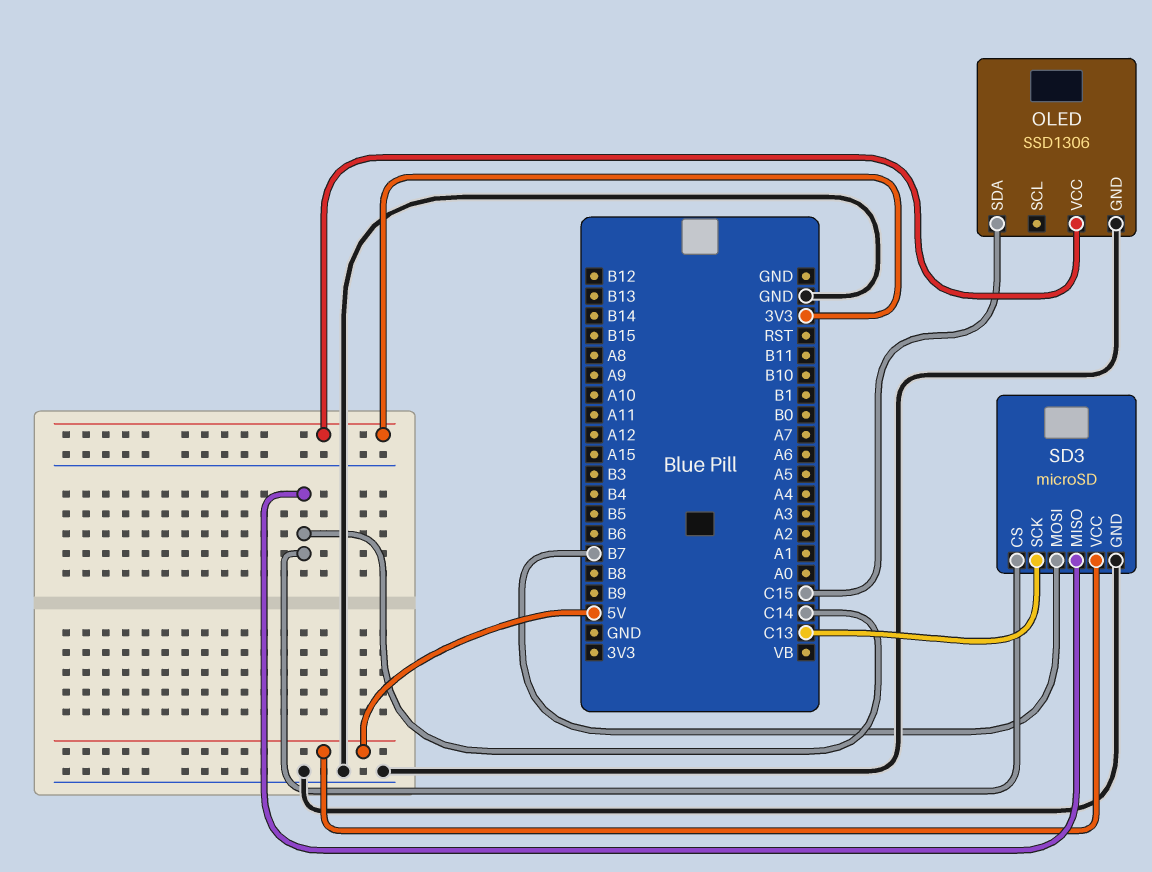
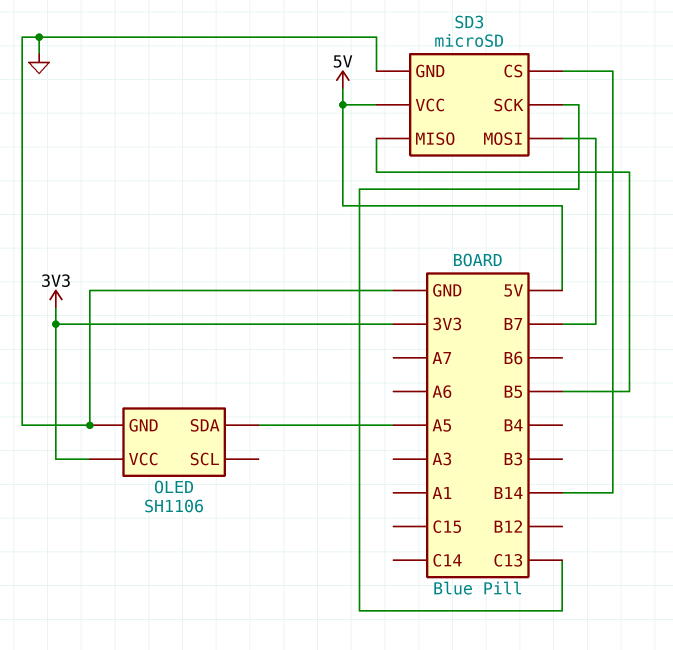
OLED: SSD1306 -> SH1106
OLED pin SDA: C15 -> A5
SD3 pin CS: C14 -> B14
SD3 pin MISO: C14 -> B5

